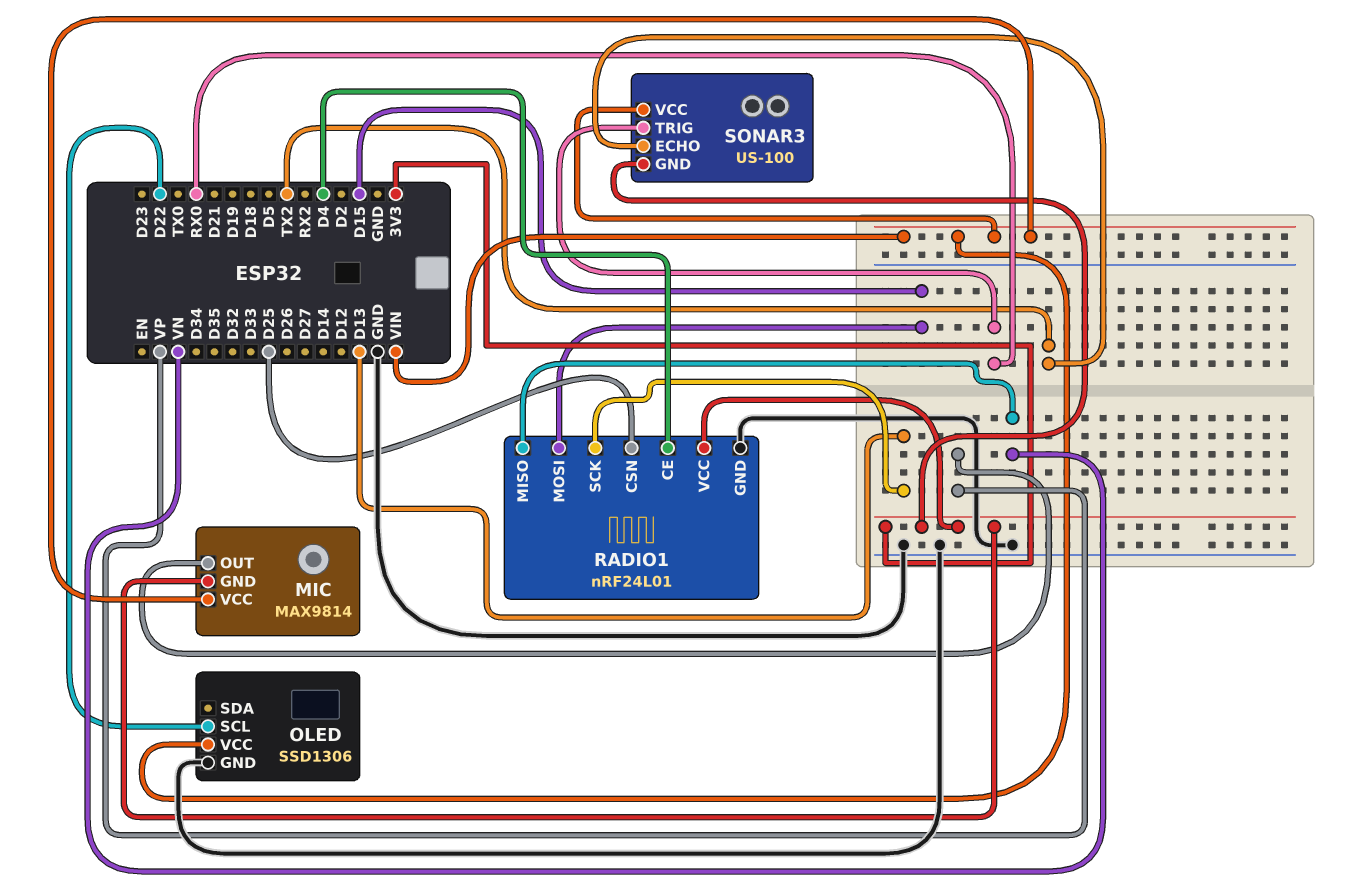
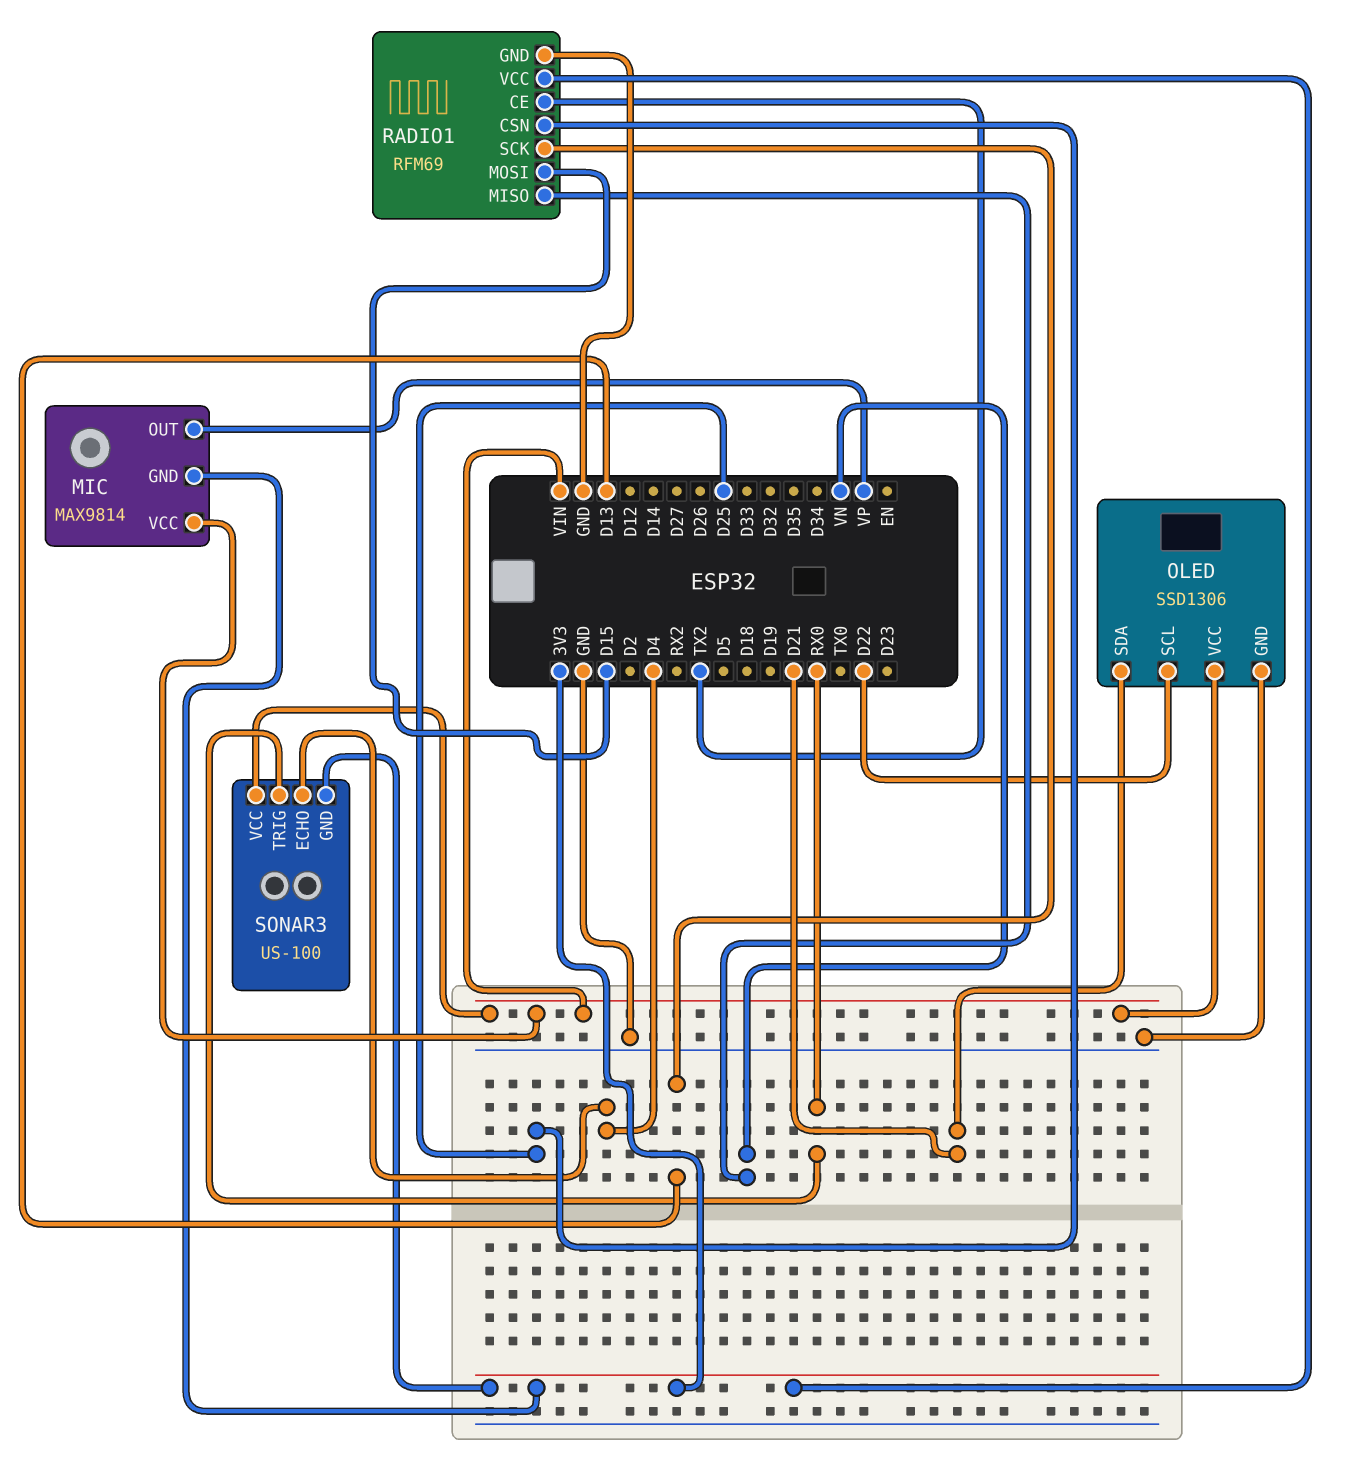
OLED pin SDA: none -> D21
RADIO1: nRF24L01 -> RFM69
RADIO1 pin CE: D4 -> TX2
SONAR3 pin ECHO: TX2 -> D4

